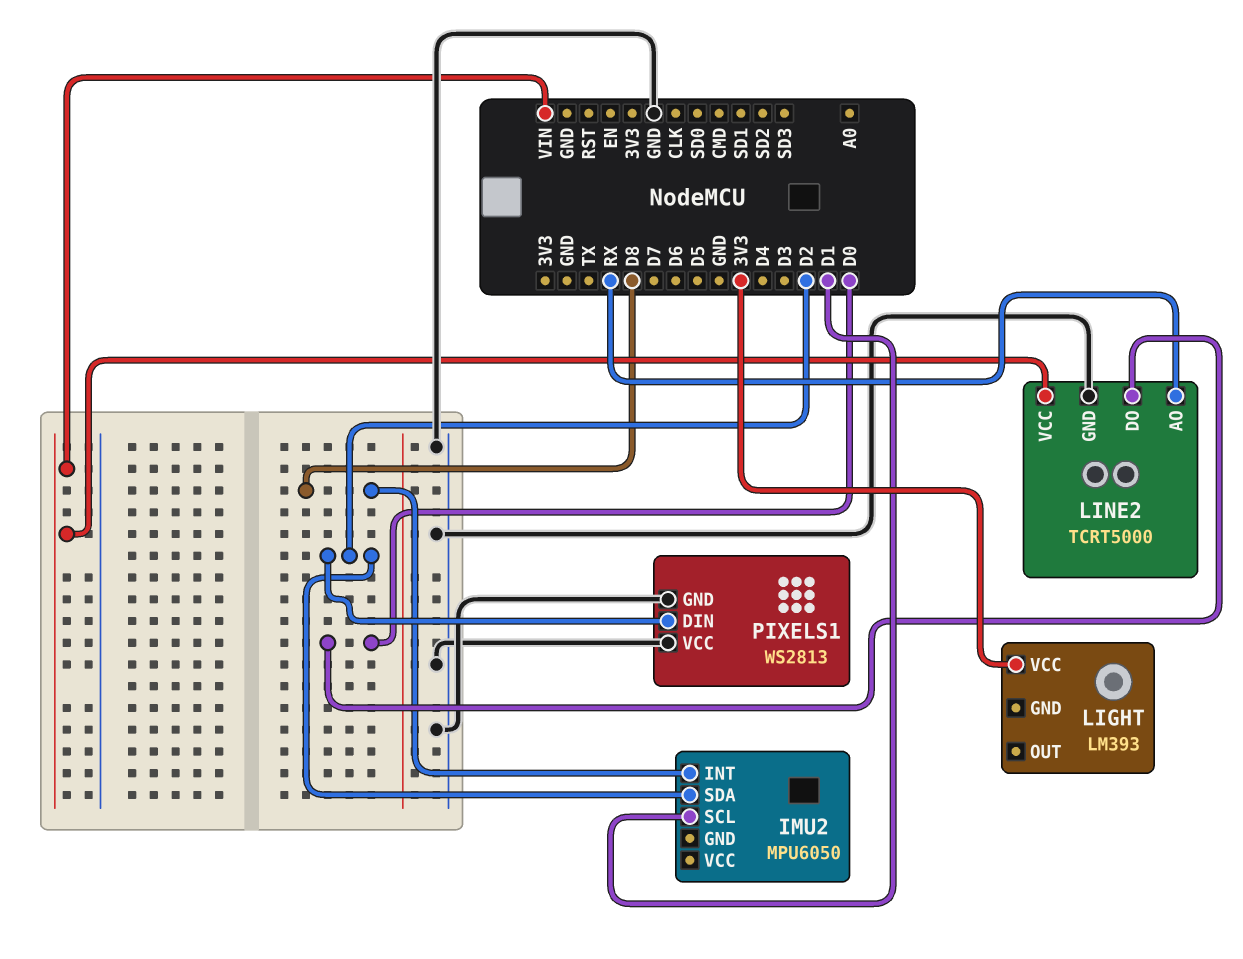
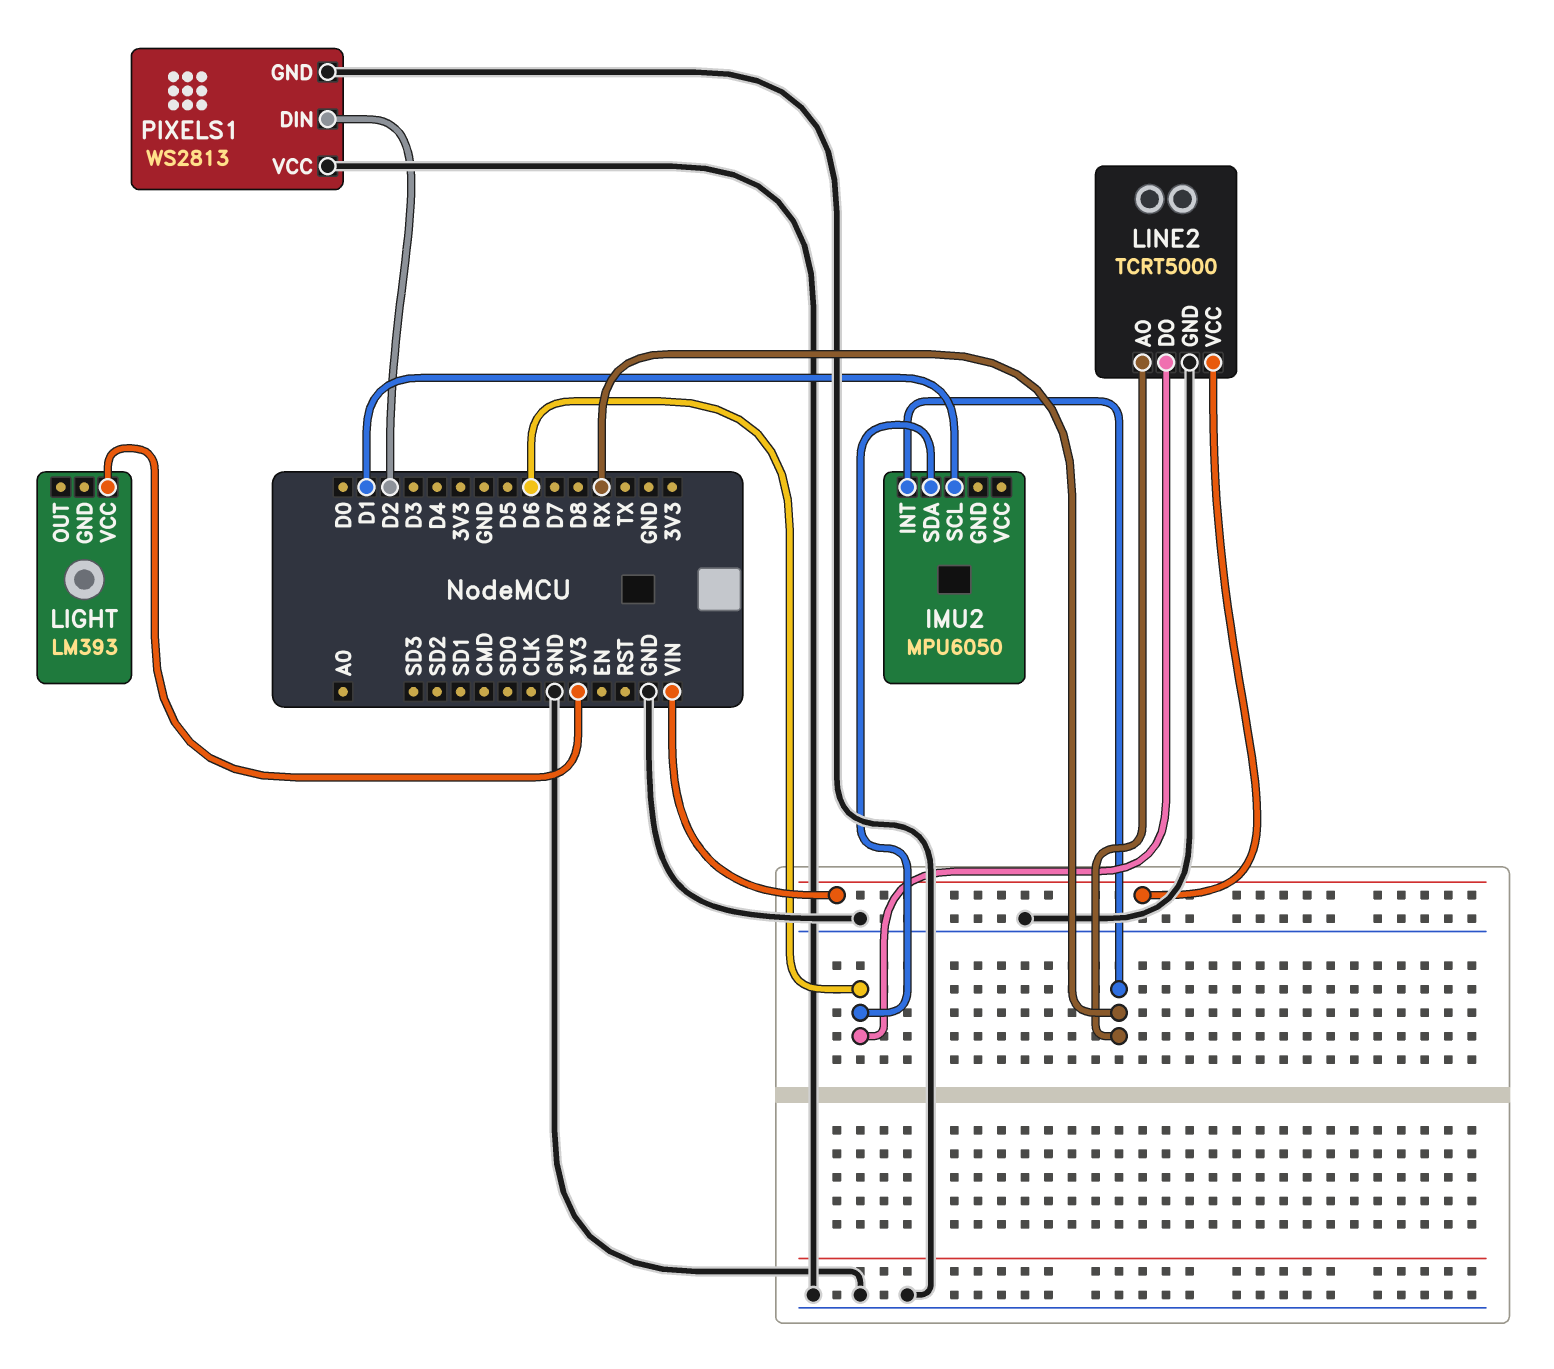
IMU2 pin INT: D8 -> RX
IMU2 pin SDA: D2 -> D6
LINE2 pin DO: D0 -> D6

